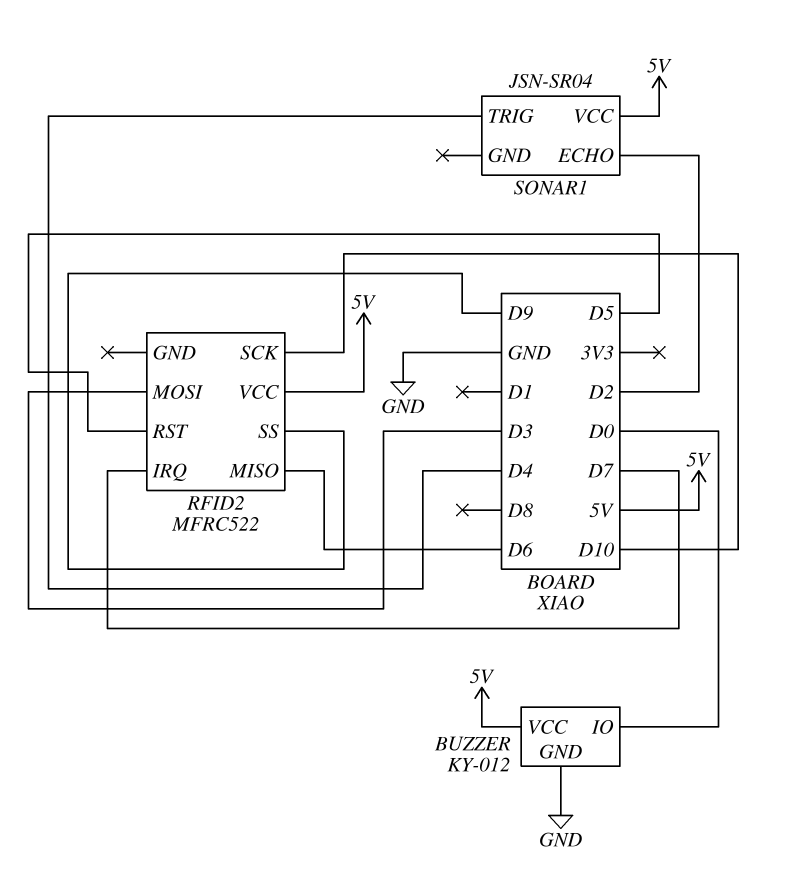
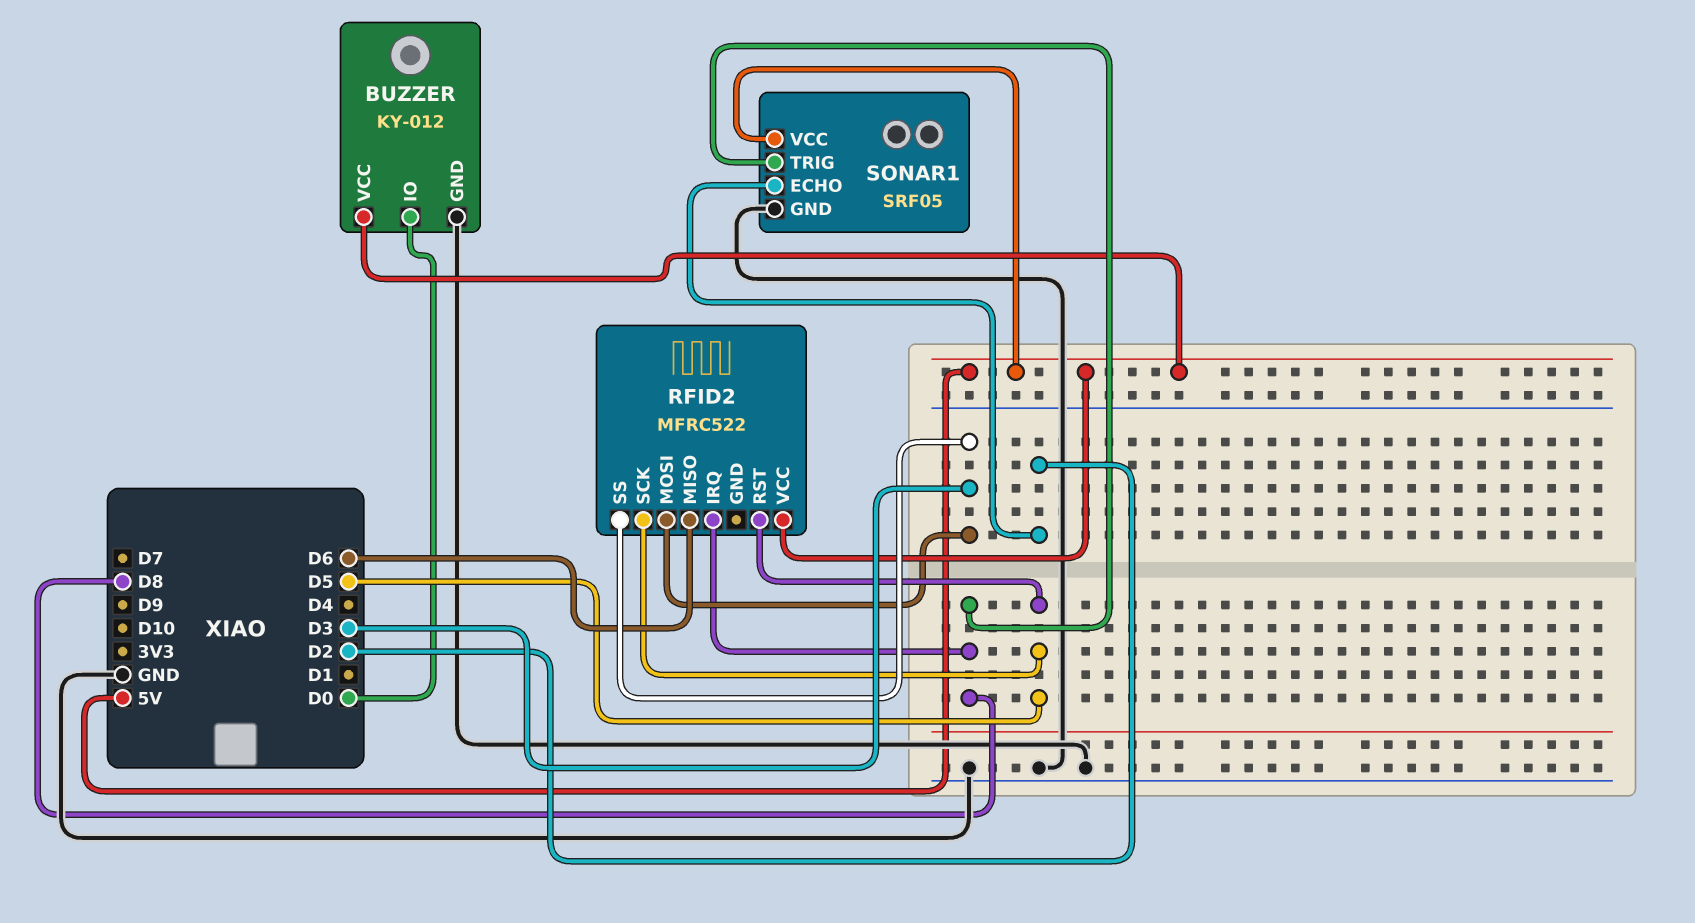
RFID2 pin IRQ: D7 -> D8
RFID2 pin SCK: D10 -> D5
RFID2 pin SS: D9 -> D3
SONAR1: JSN-SR04 -> SRF05
SONAR1 pin GND: none -> GND
SONAR1 pin TRIG: D4 -> D8

